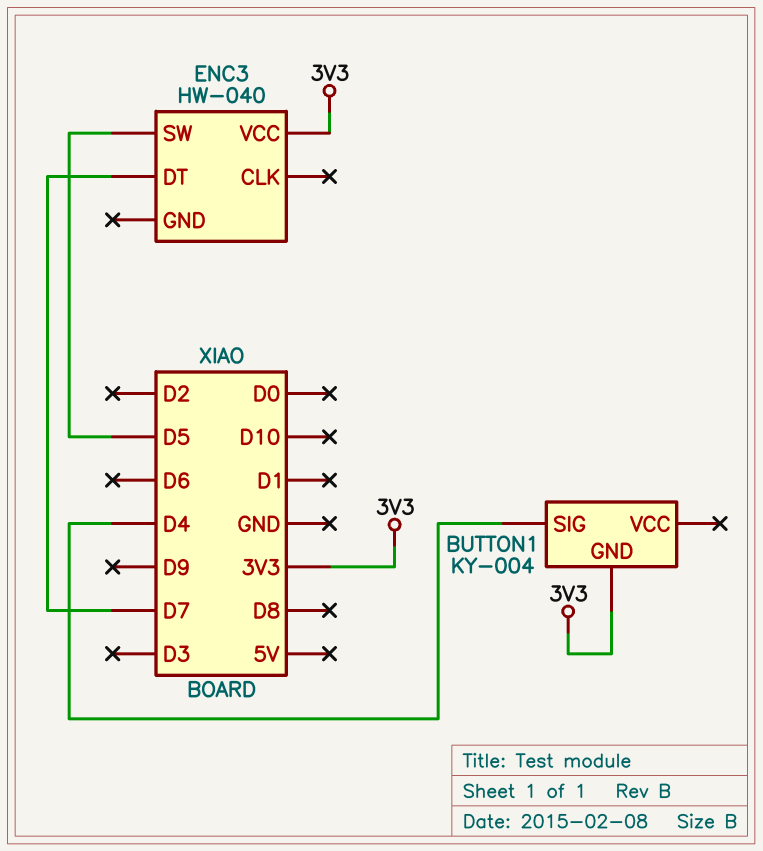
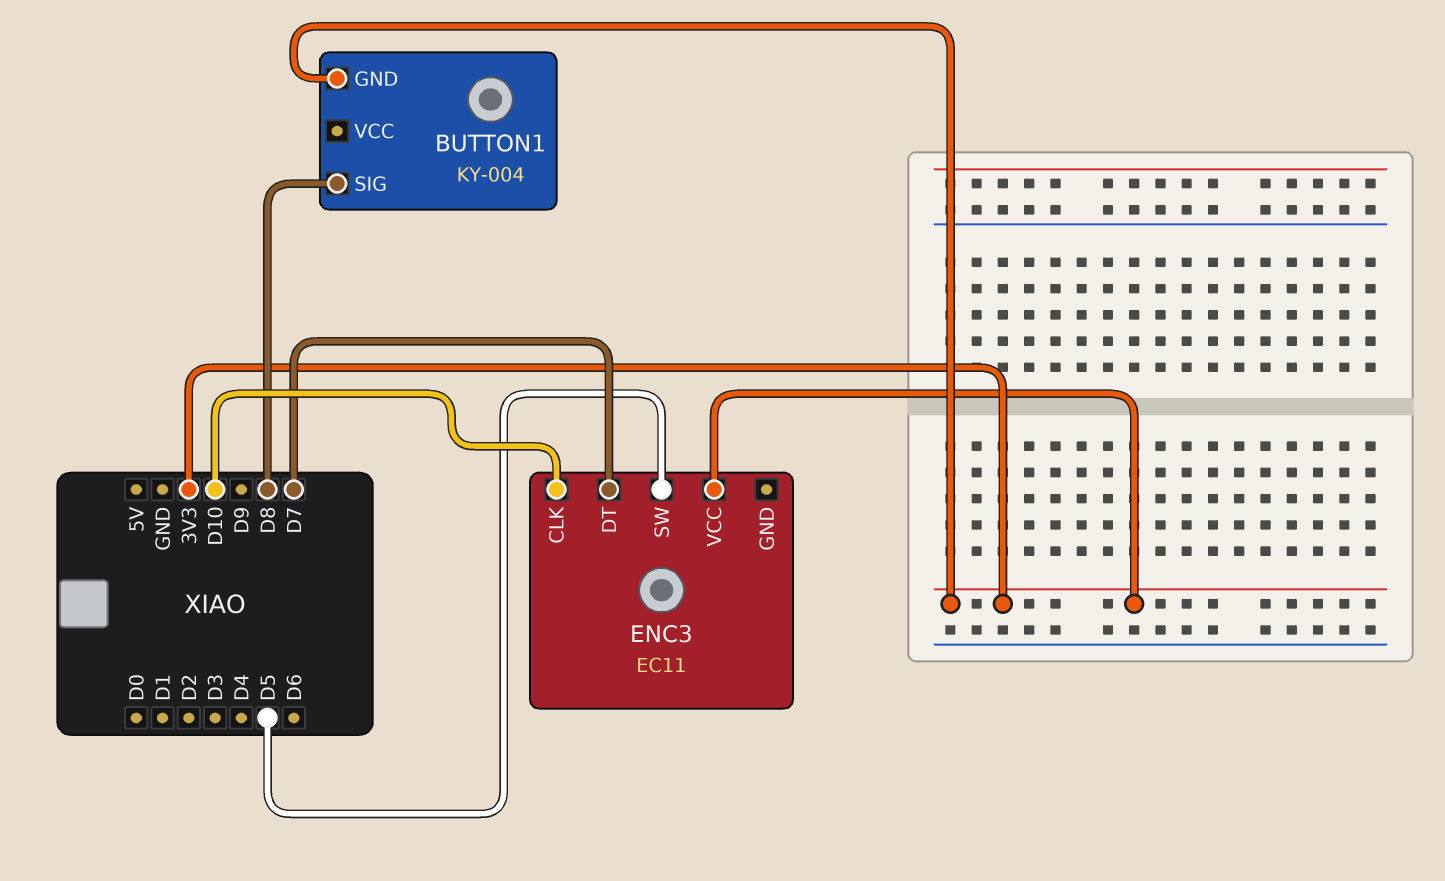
BUTTON1 pin SIG: D4 -> D8
ENC3: HW-040 -> EC11
ENC3 pin CLK: none -> D10

